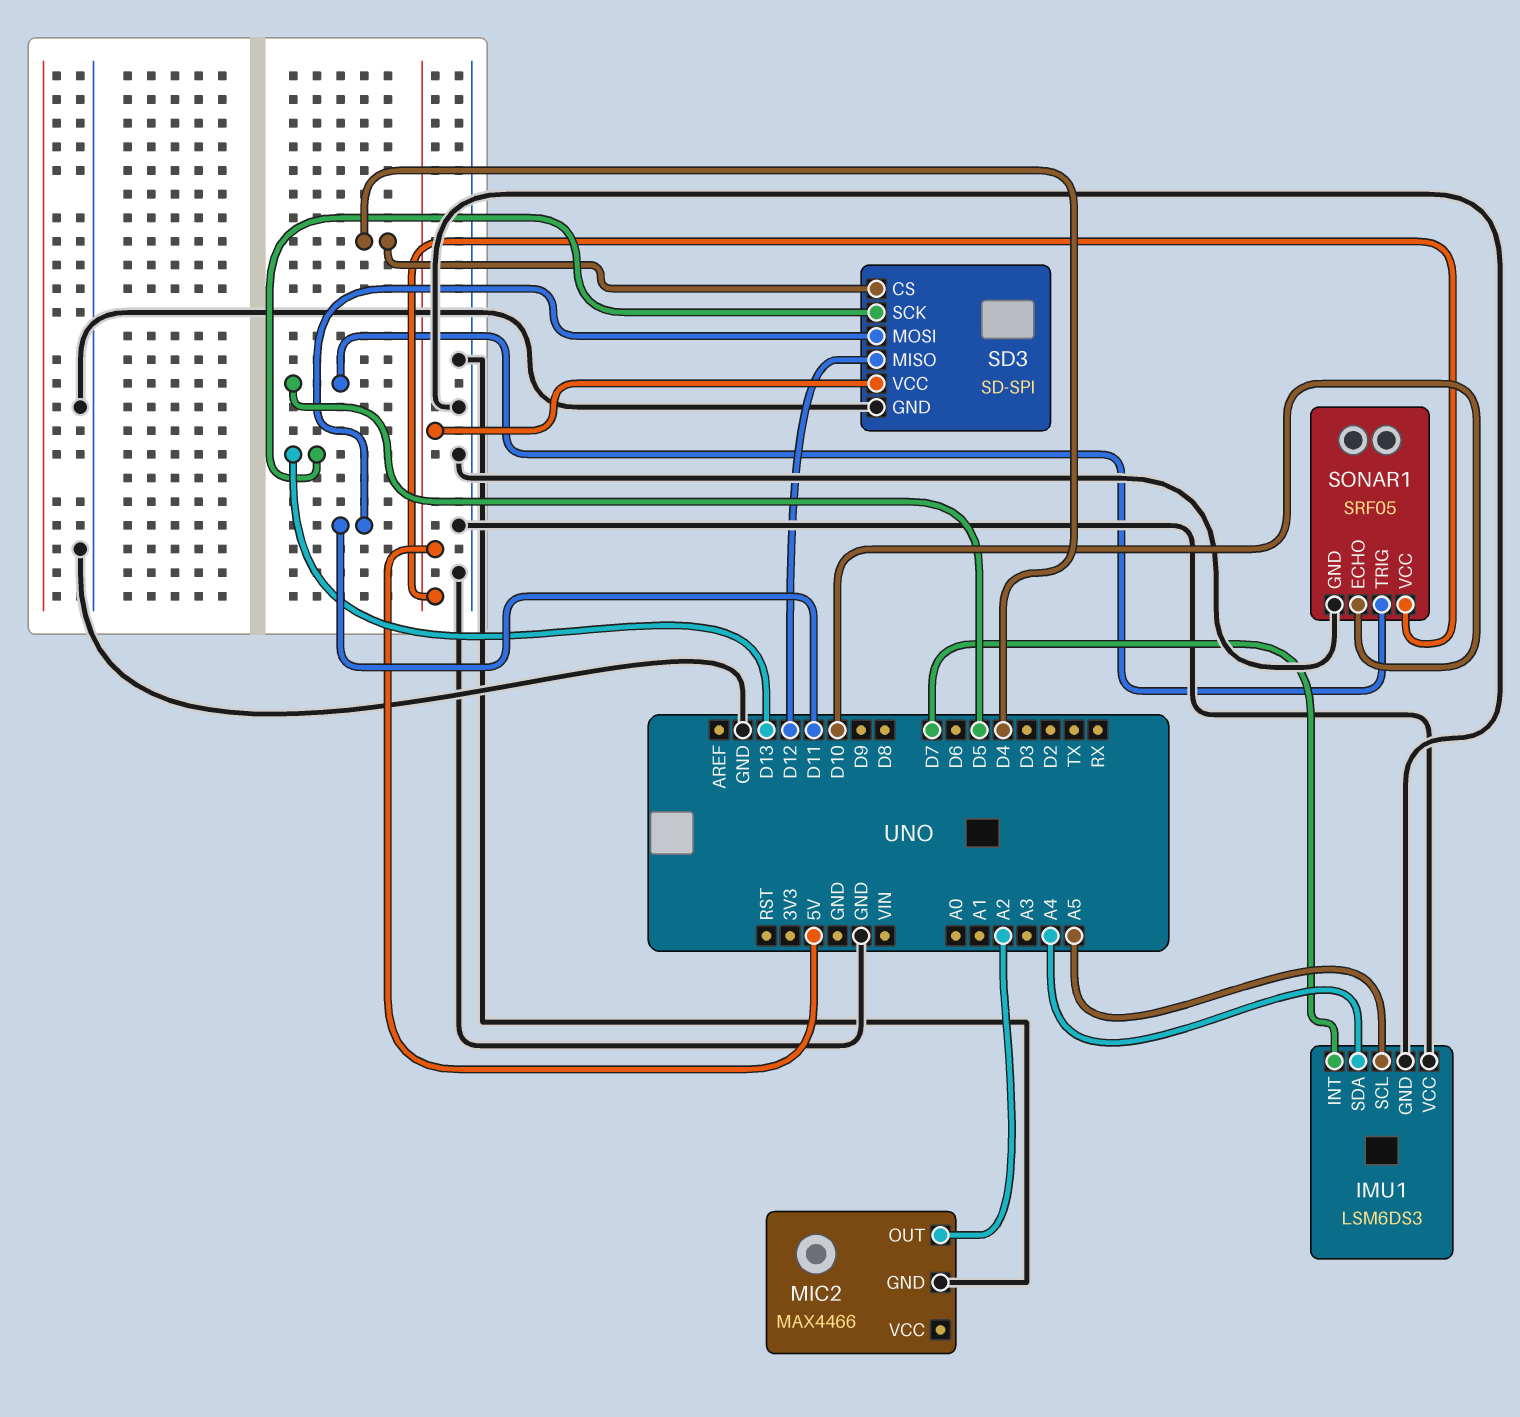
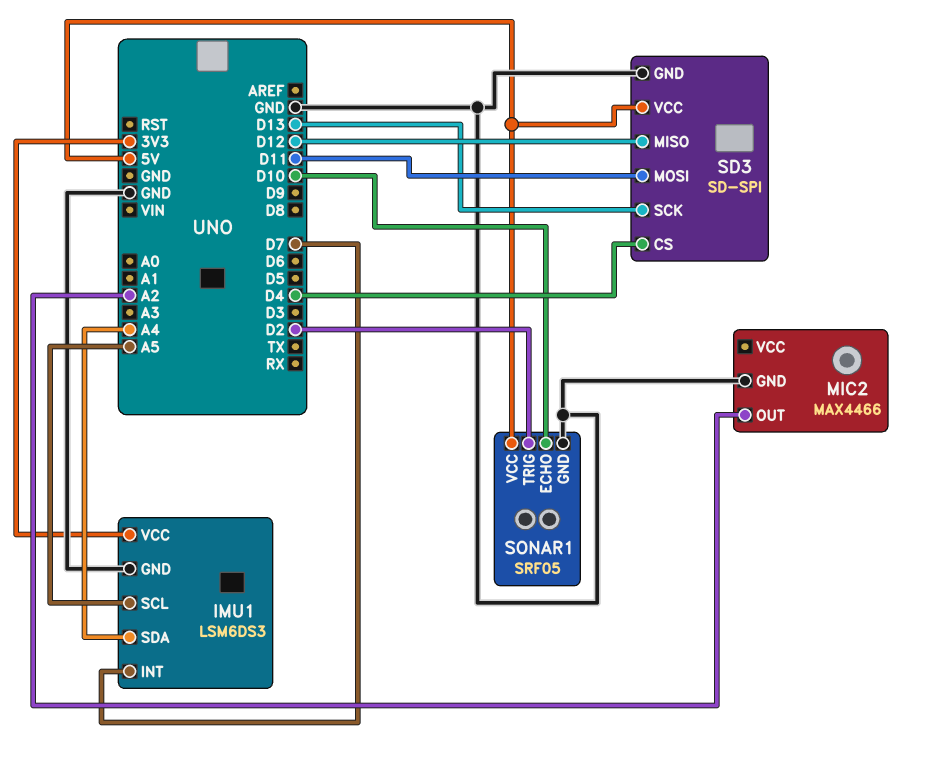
IMU1 pin VCC: GND -> 3V3
SONAR1 pin TRIG: D5 -> D2

